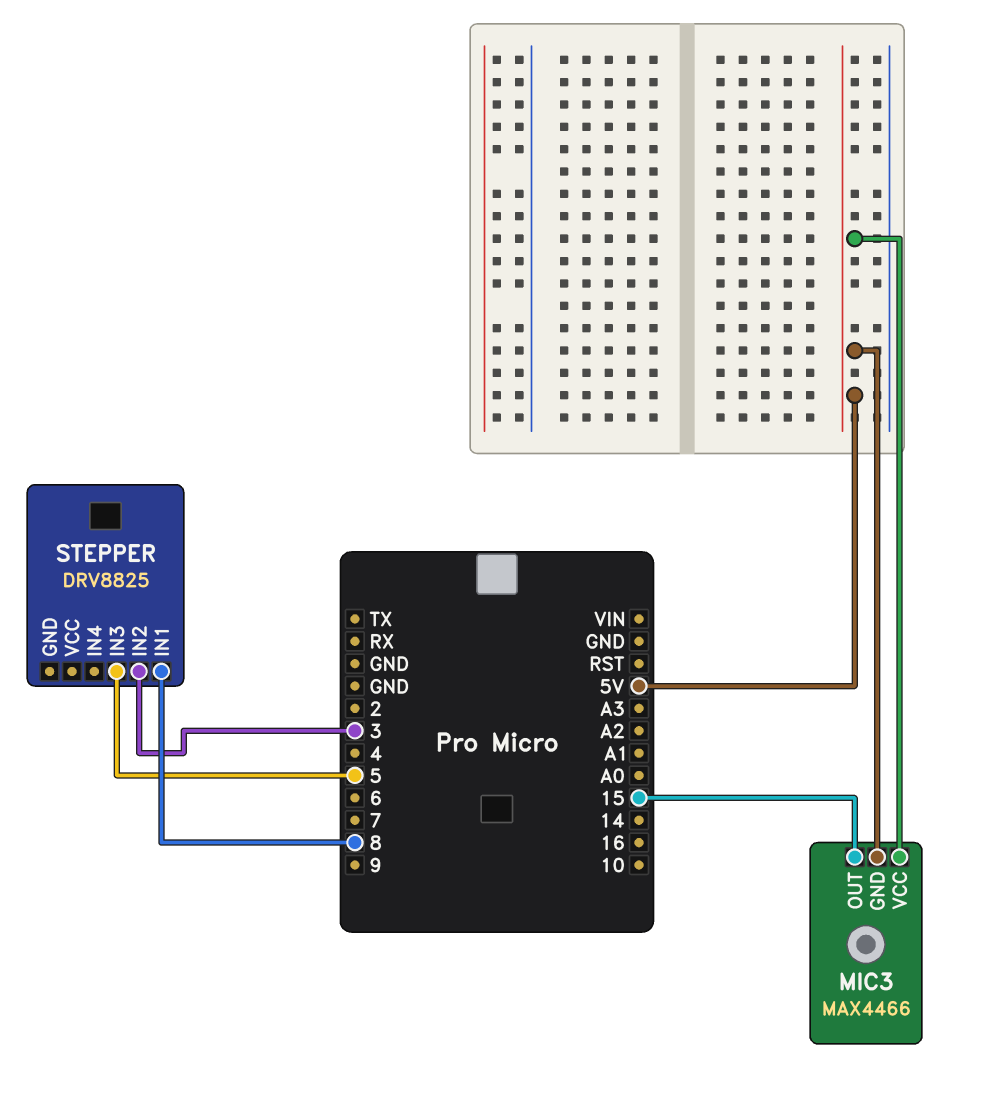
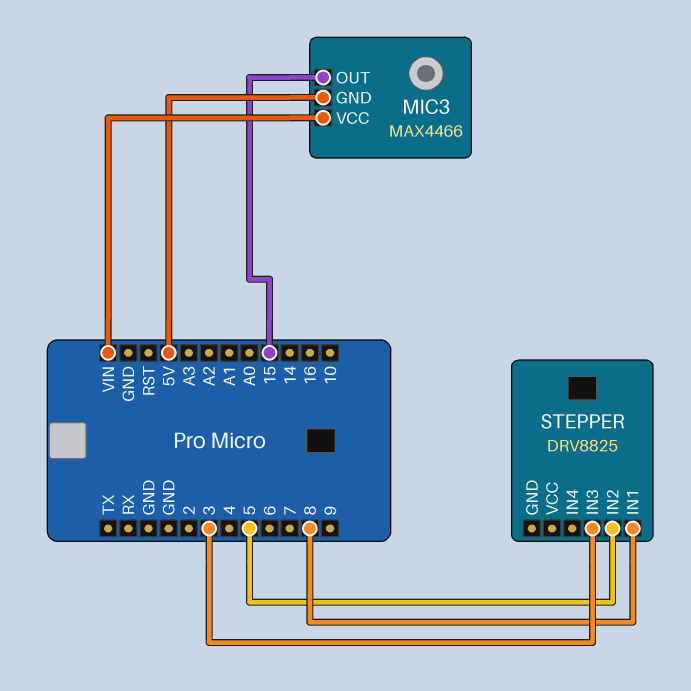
MIC3 pin VCC: 5V -> VIN
STEPPER pin IN2: 3 -> 5
STEPPER pin IN3: 5 -> 3

